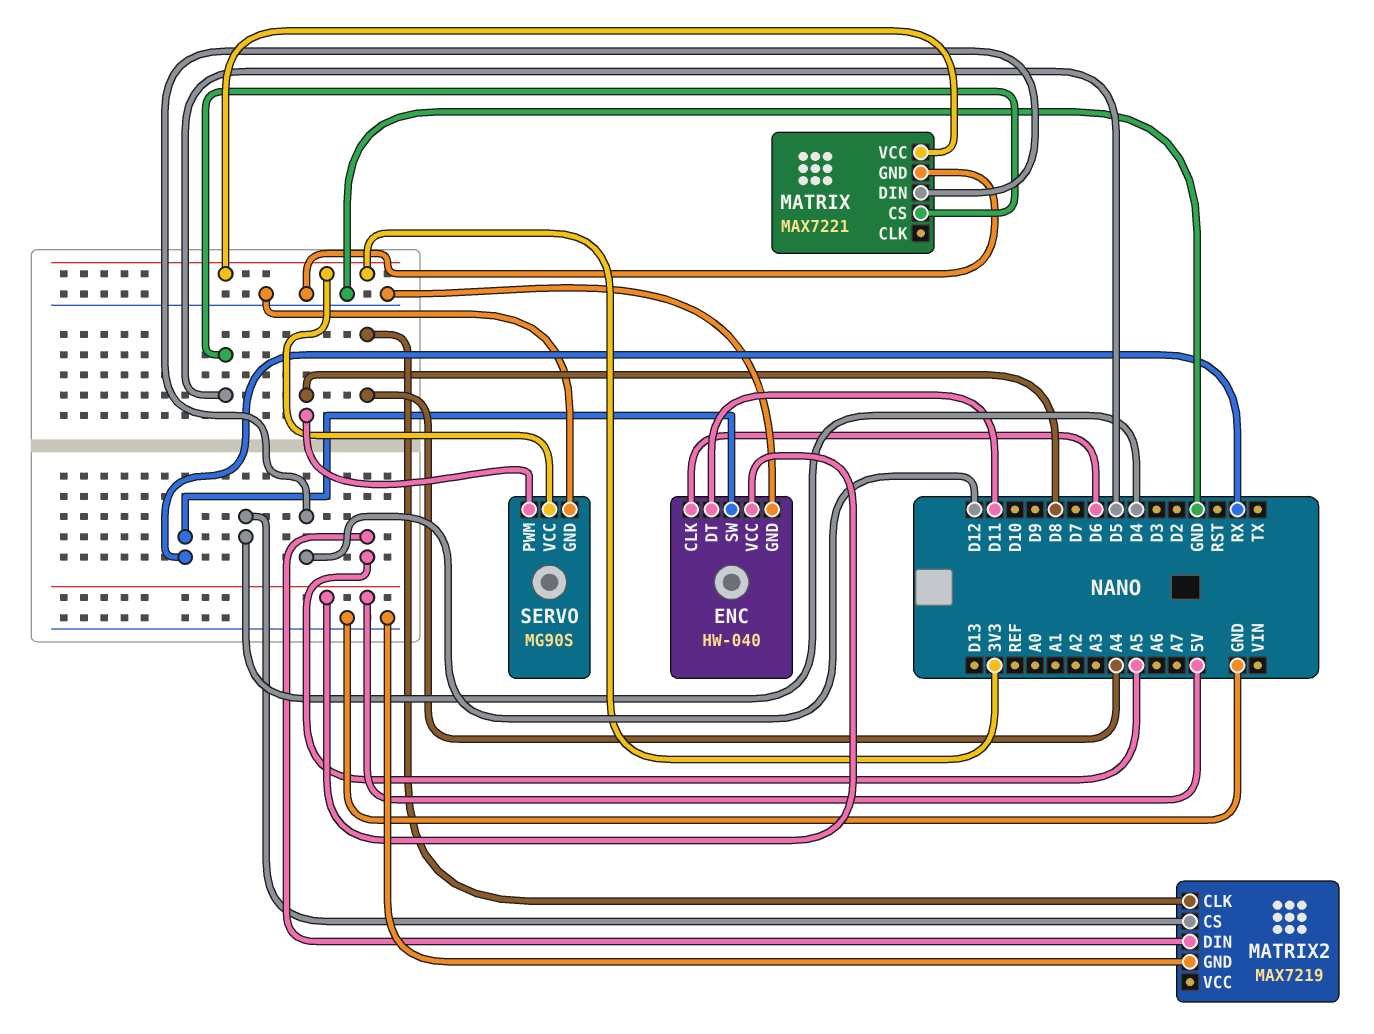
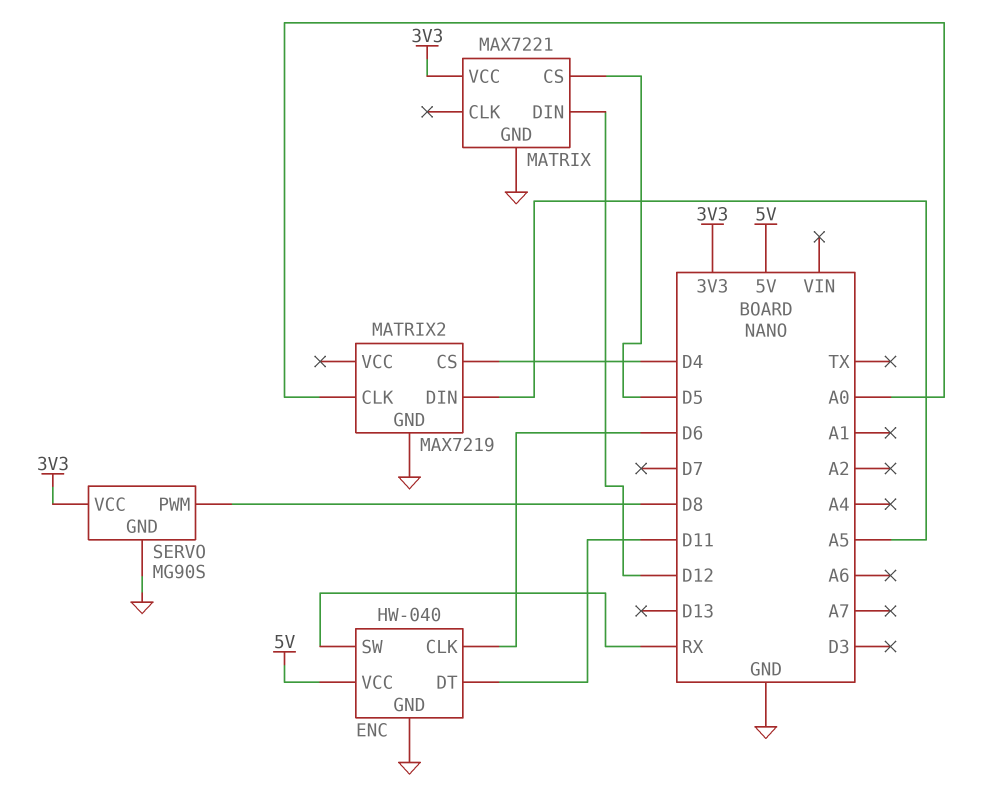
MATRIX2 pin CLK: A4 -> A0

